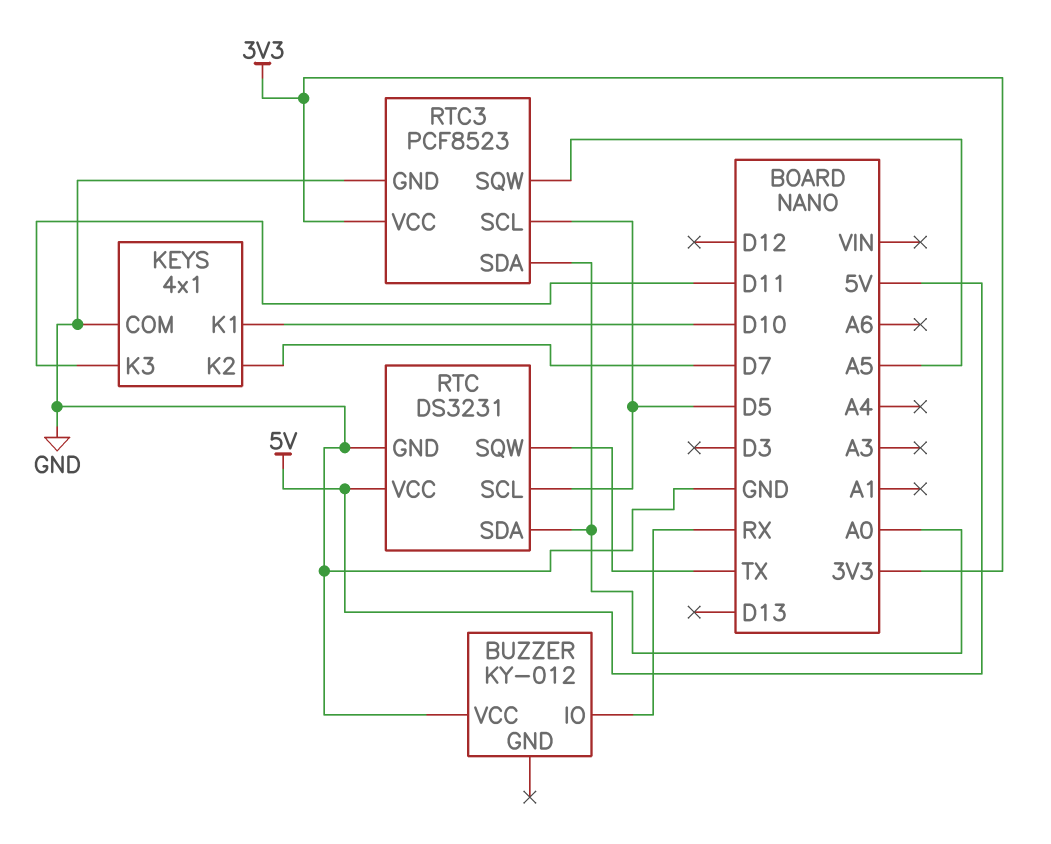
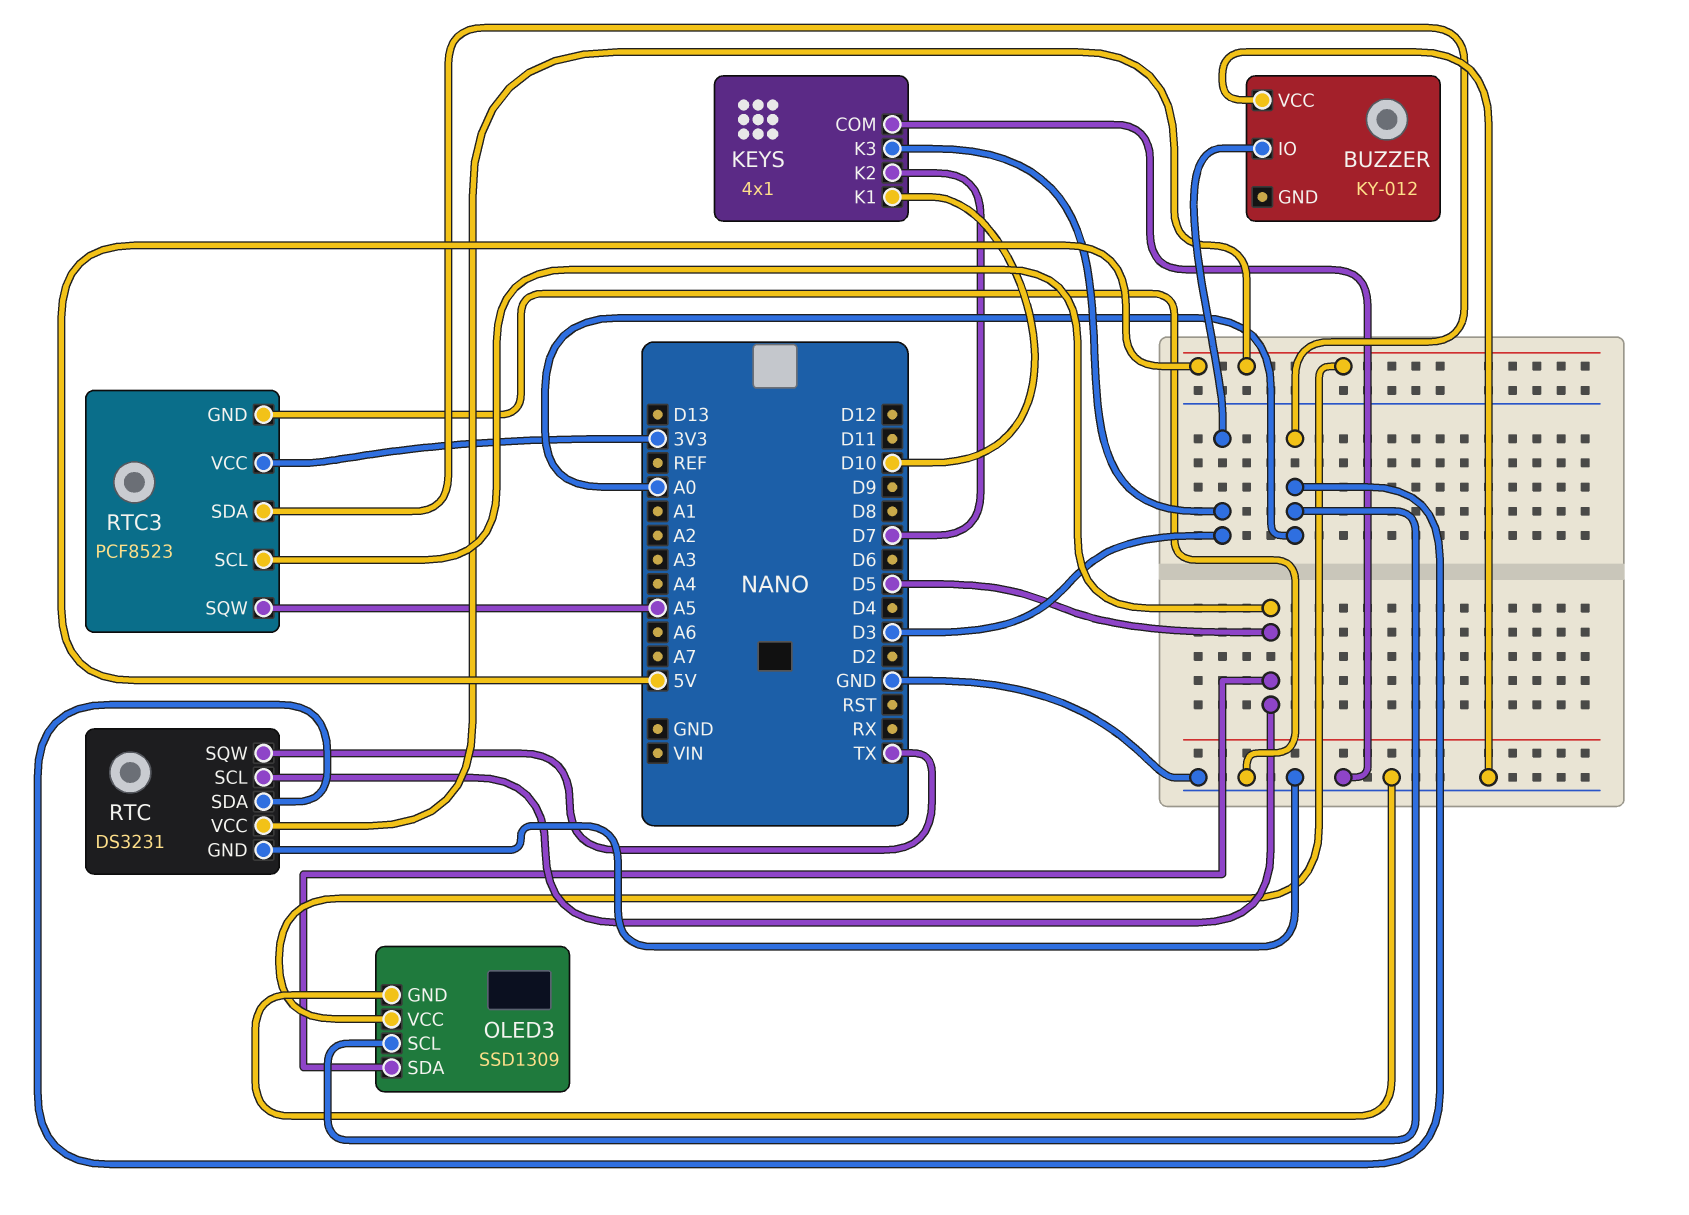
BUZZER pin IO: RX -> D3
KEYS pin K3: D11 -> D3
OLED3: none -> SSD1309
OLED3 pin GND: none -> GND
OLED3 pin SCL: none -> A0
OLED3 pin SDA: none -> D5
OLED3 pin VCC: none -> 5V

